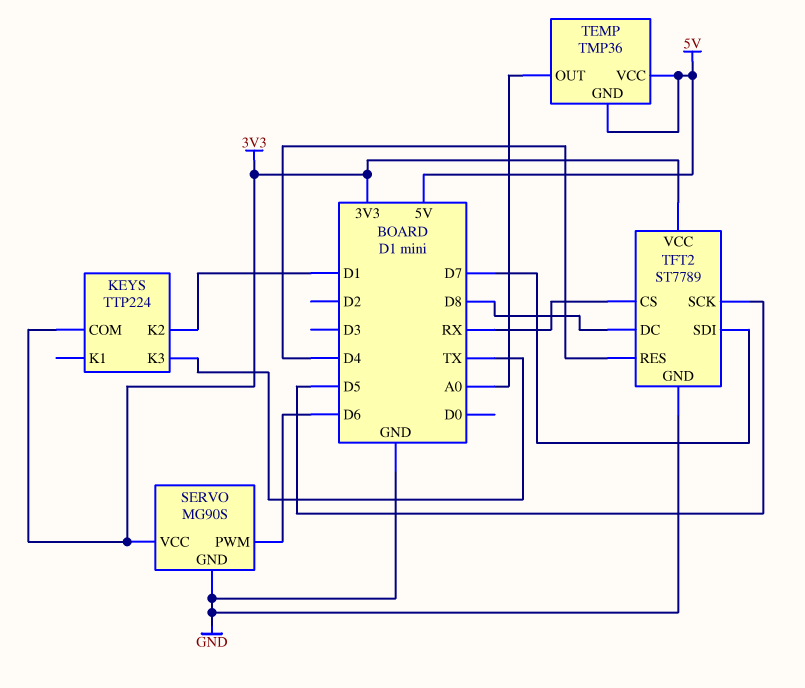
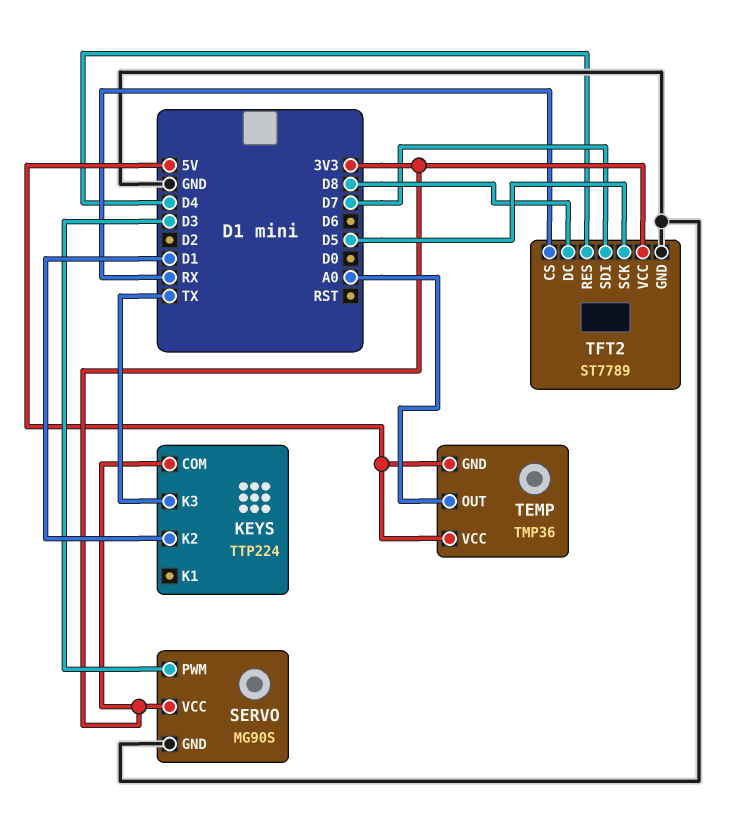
SERVO pin PWM: D6 -> D3

